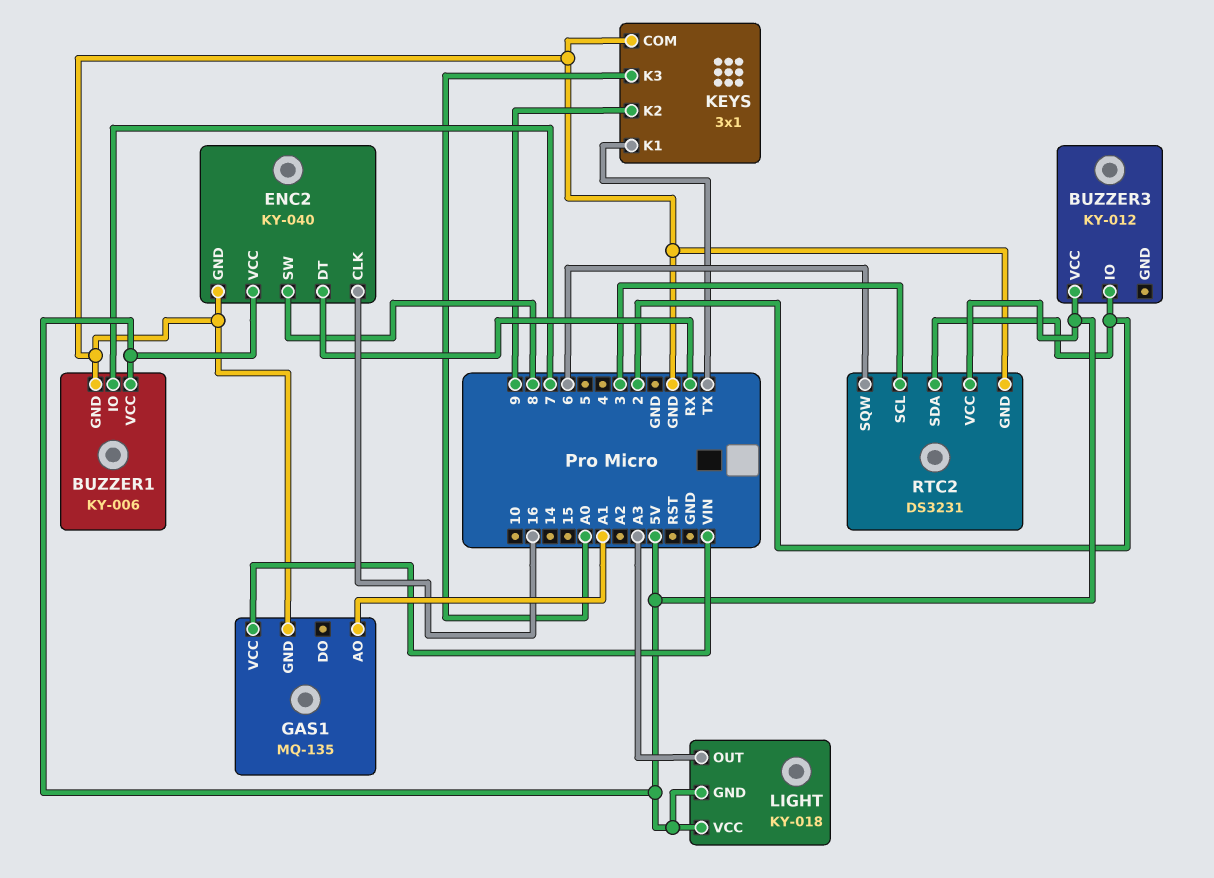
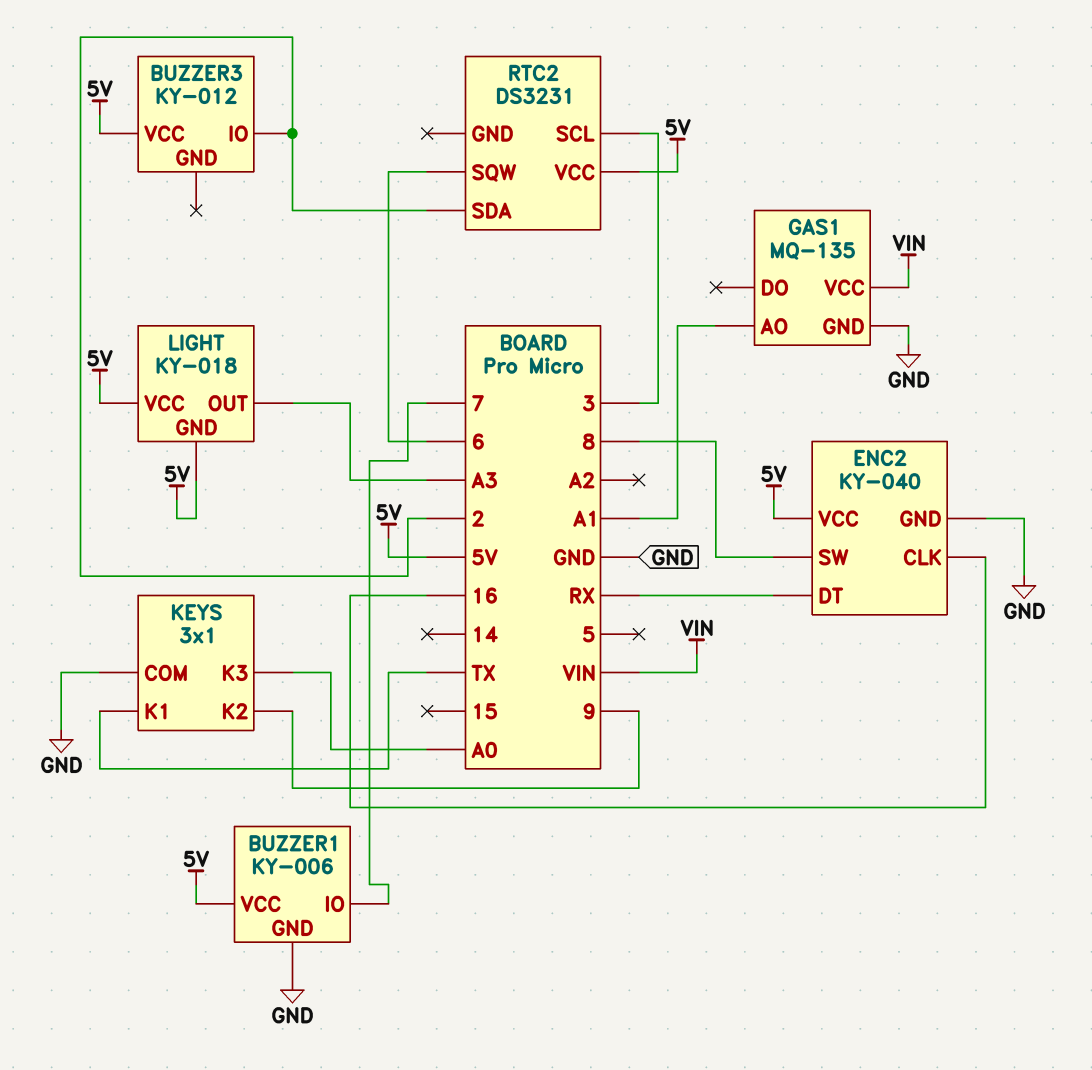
RTC2 pin GND: GND -> none

